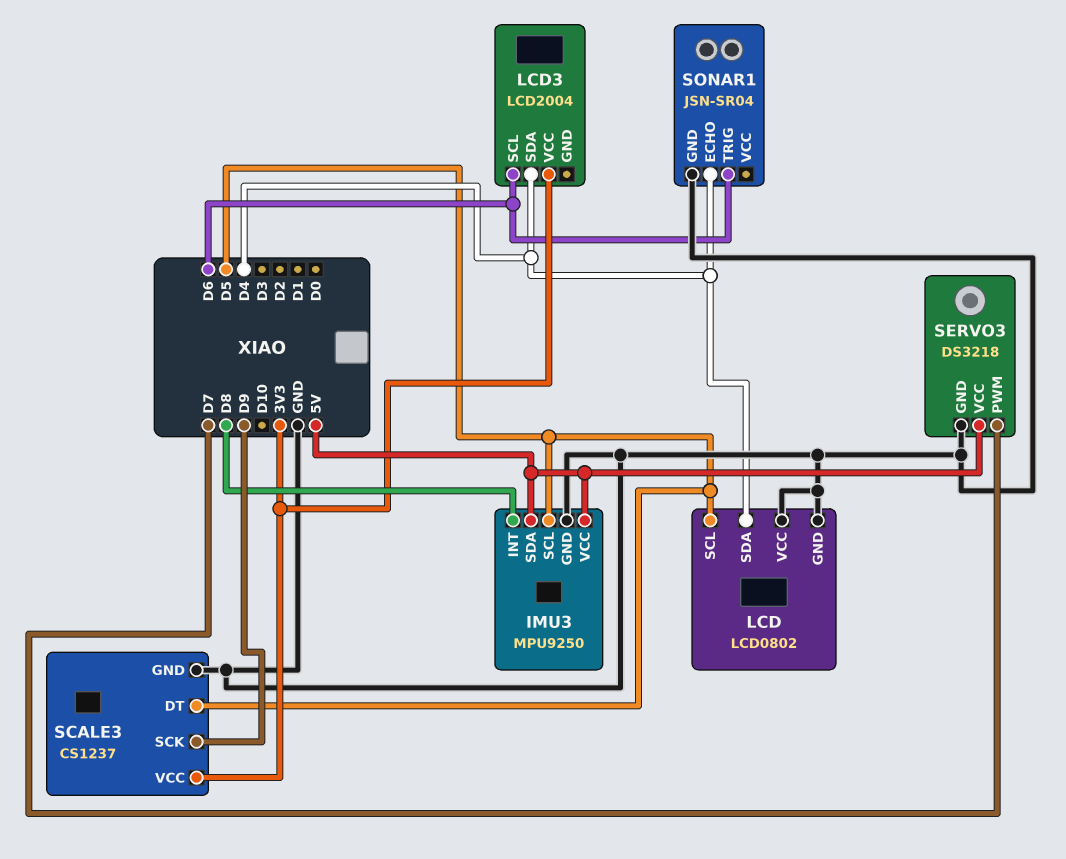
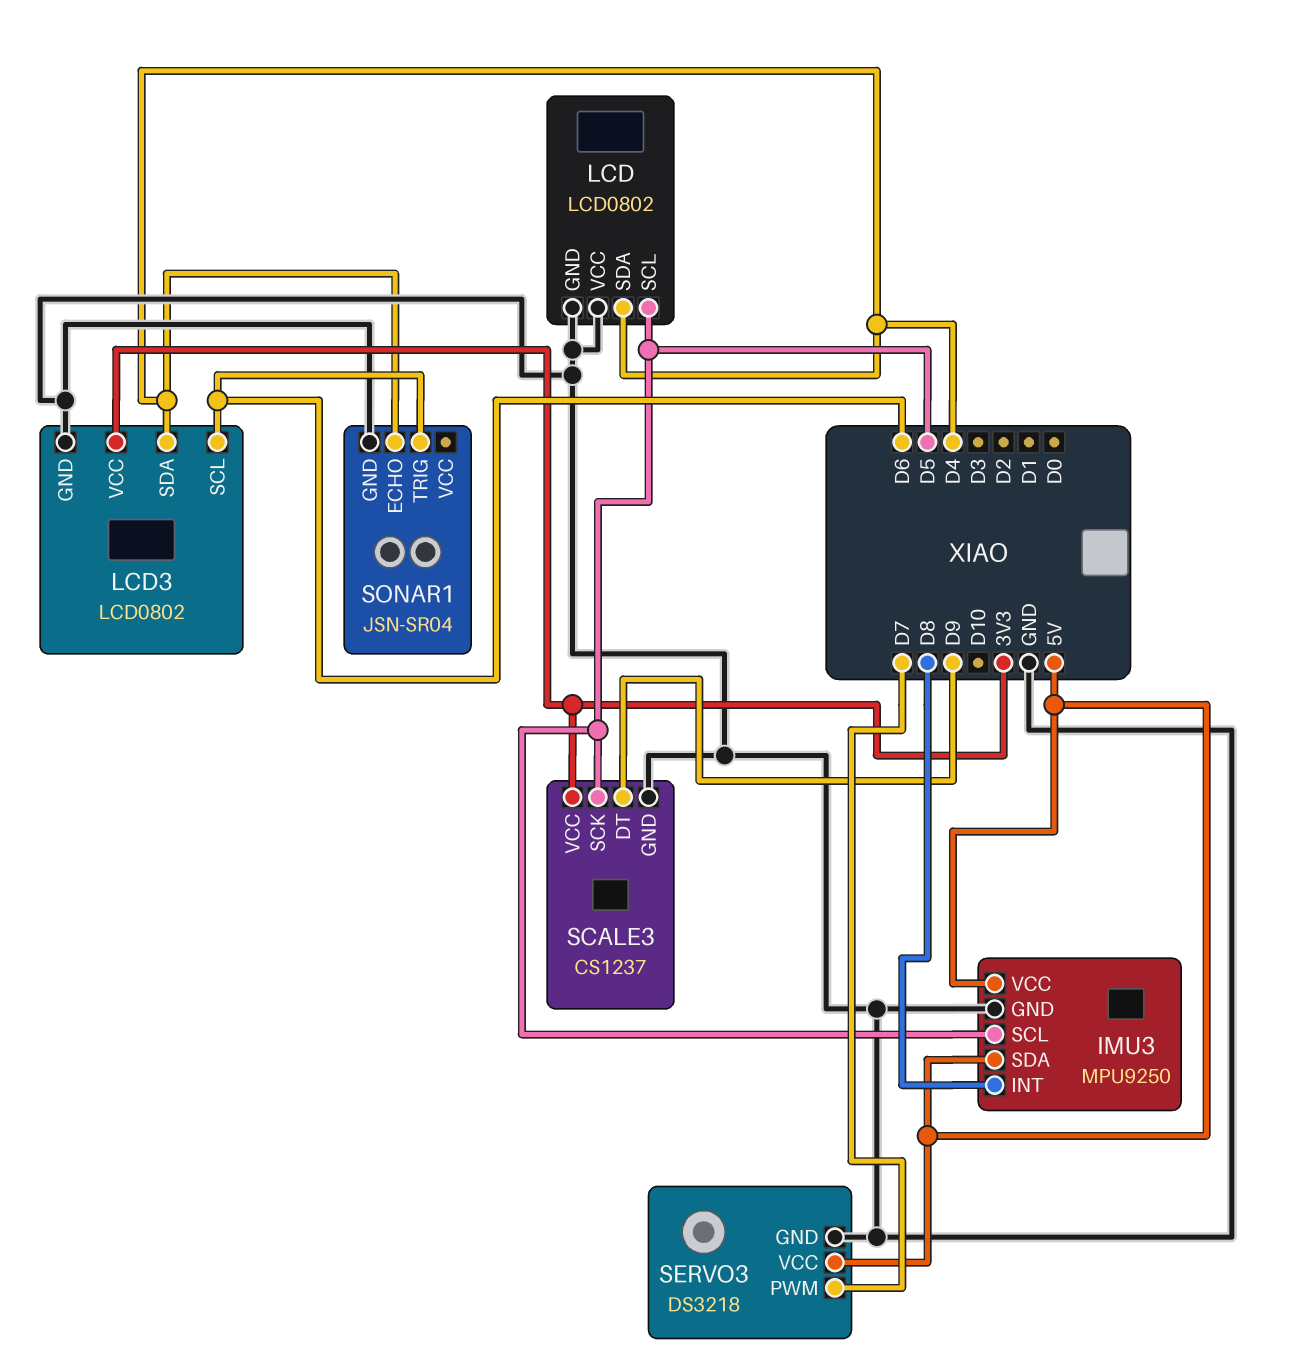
LCD3: LCD2004 -> LCD0802
LCD3 pin GND: none -> GND
SCALE3 pin DT: D5 -> D9
SCALE3 pin SCK: D9 -> D5

